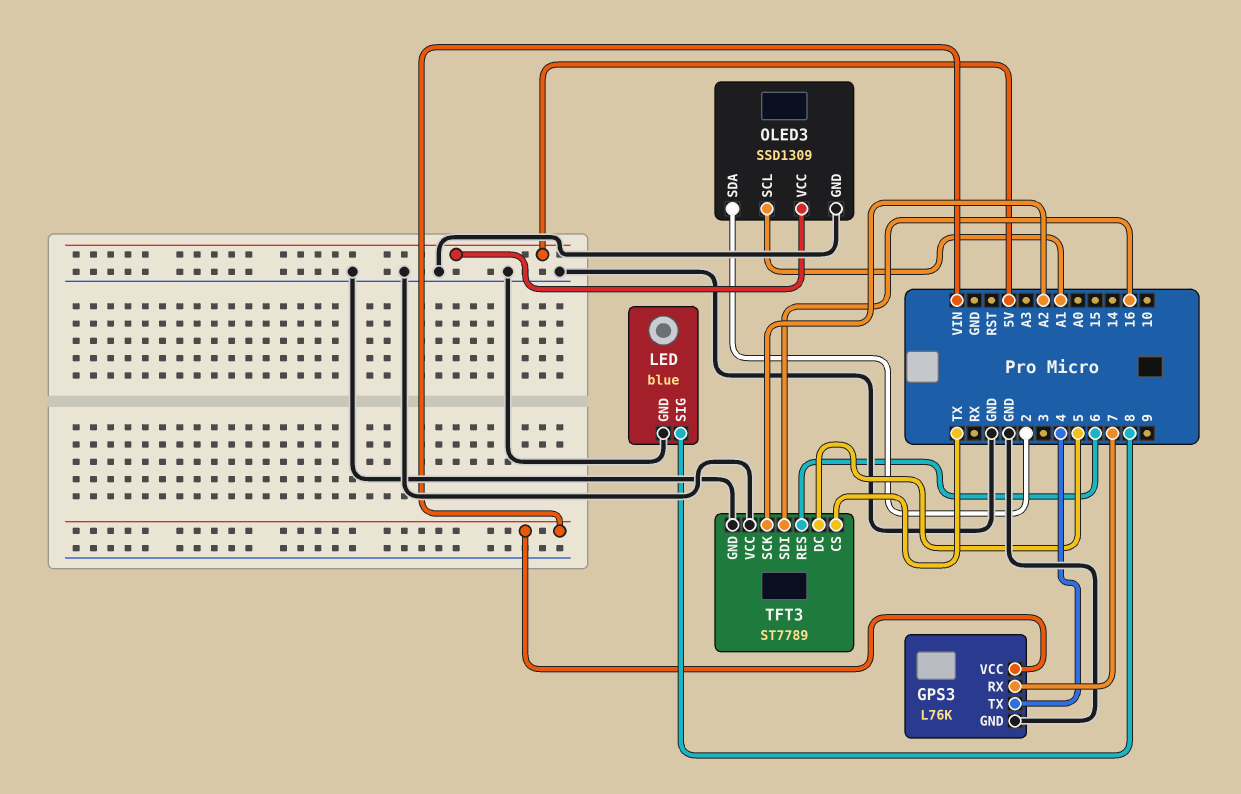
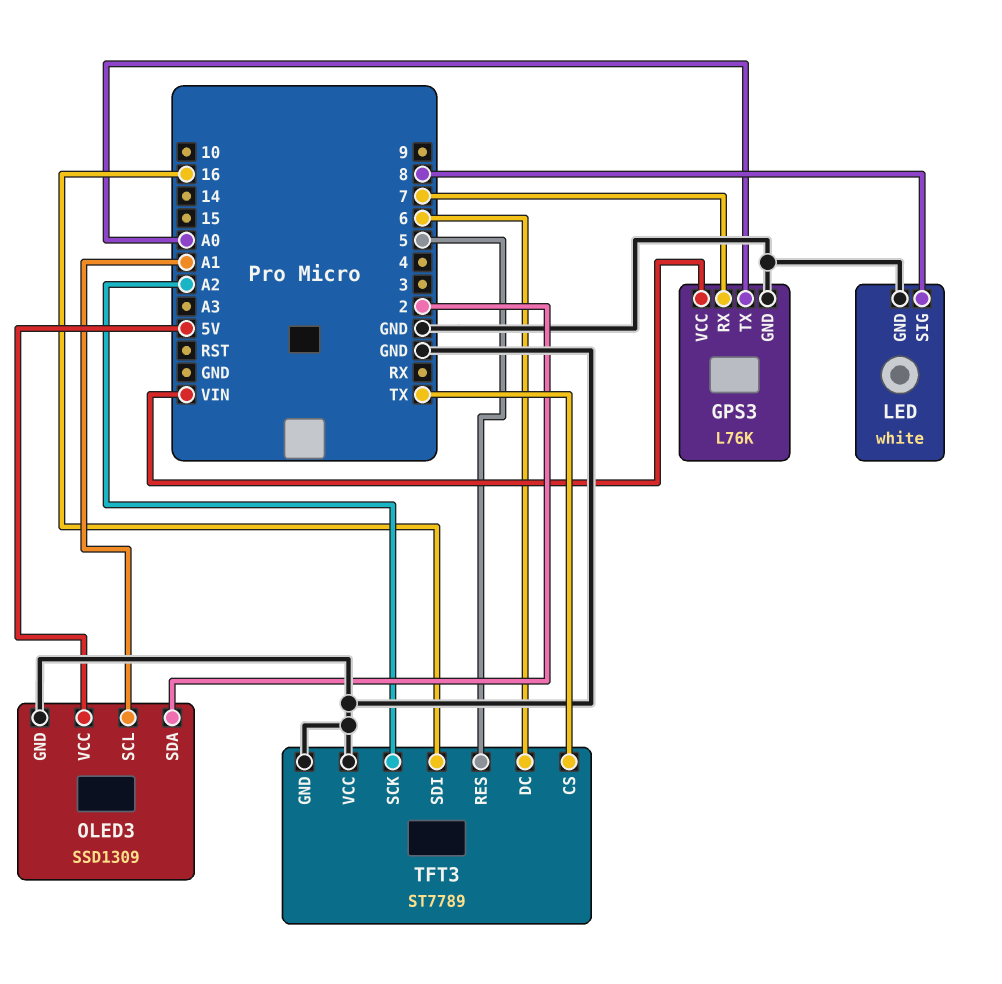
GPS3 pin TX: 4 -> A0
LED: blue -> white
TFT3 pin DC: 5 -> 6
TFT3 pin RES: 6 -> 5

